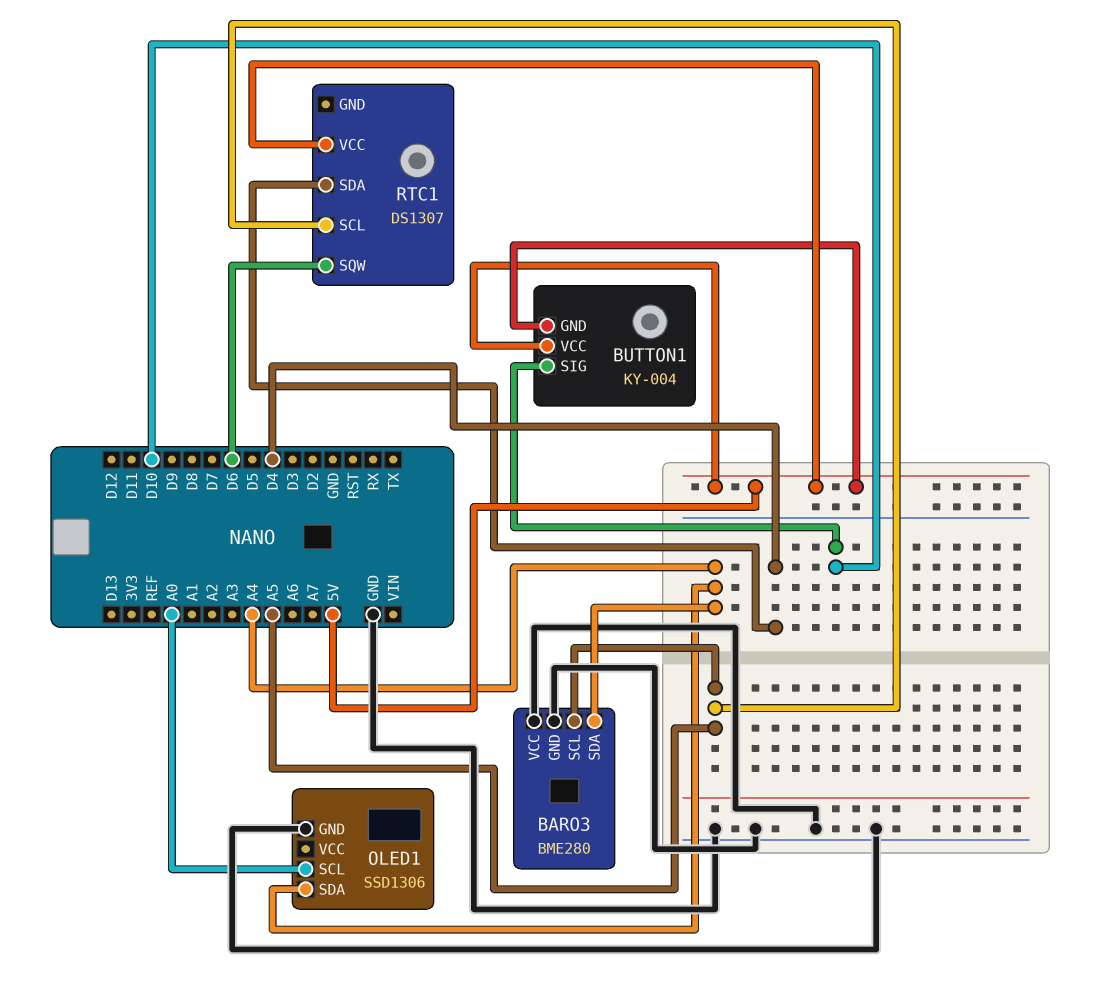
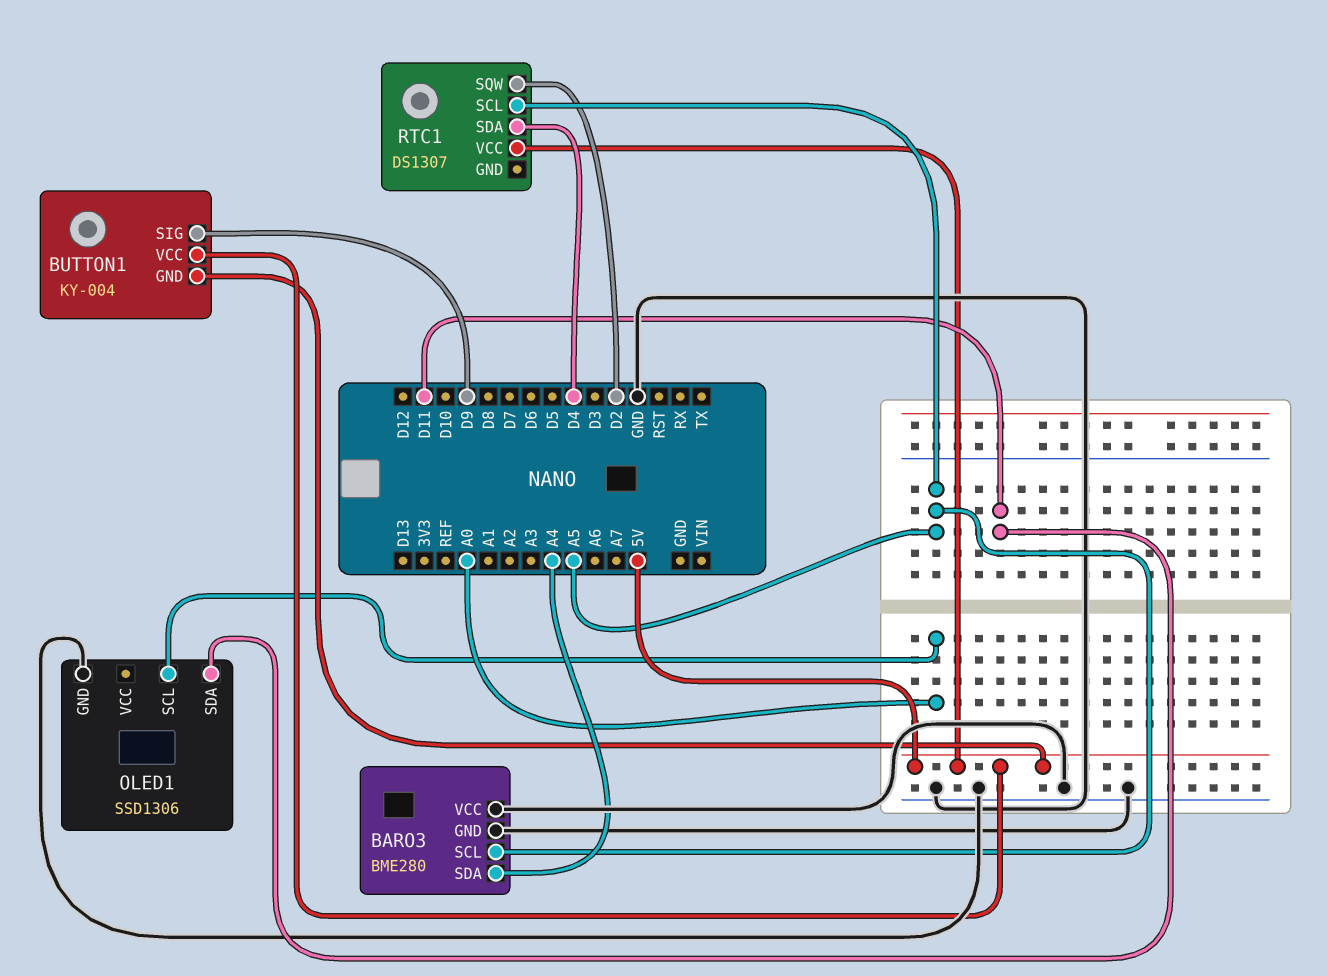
BUTTON1 pin SIG: D10 -> D9
OLED1 pin SDA: A4 -> D11
RTC1 pin SQW: D6 -> D2

